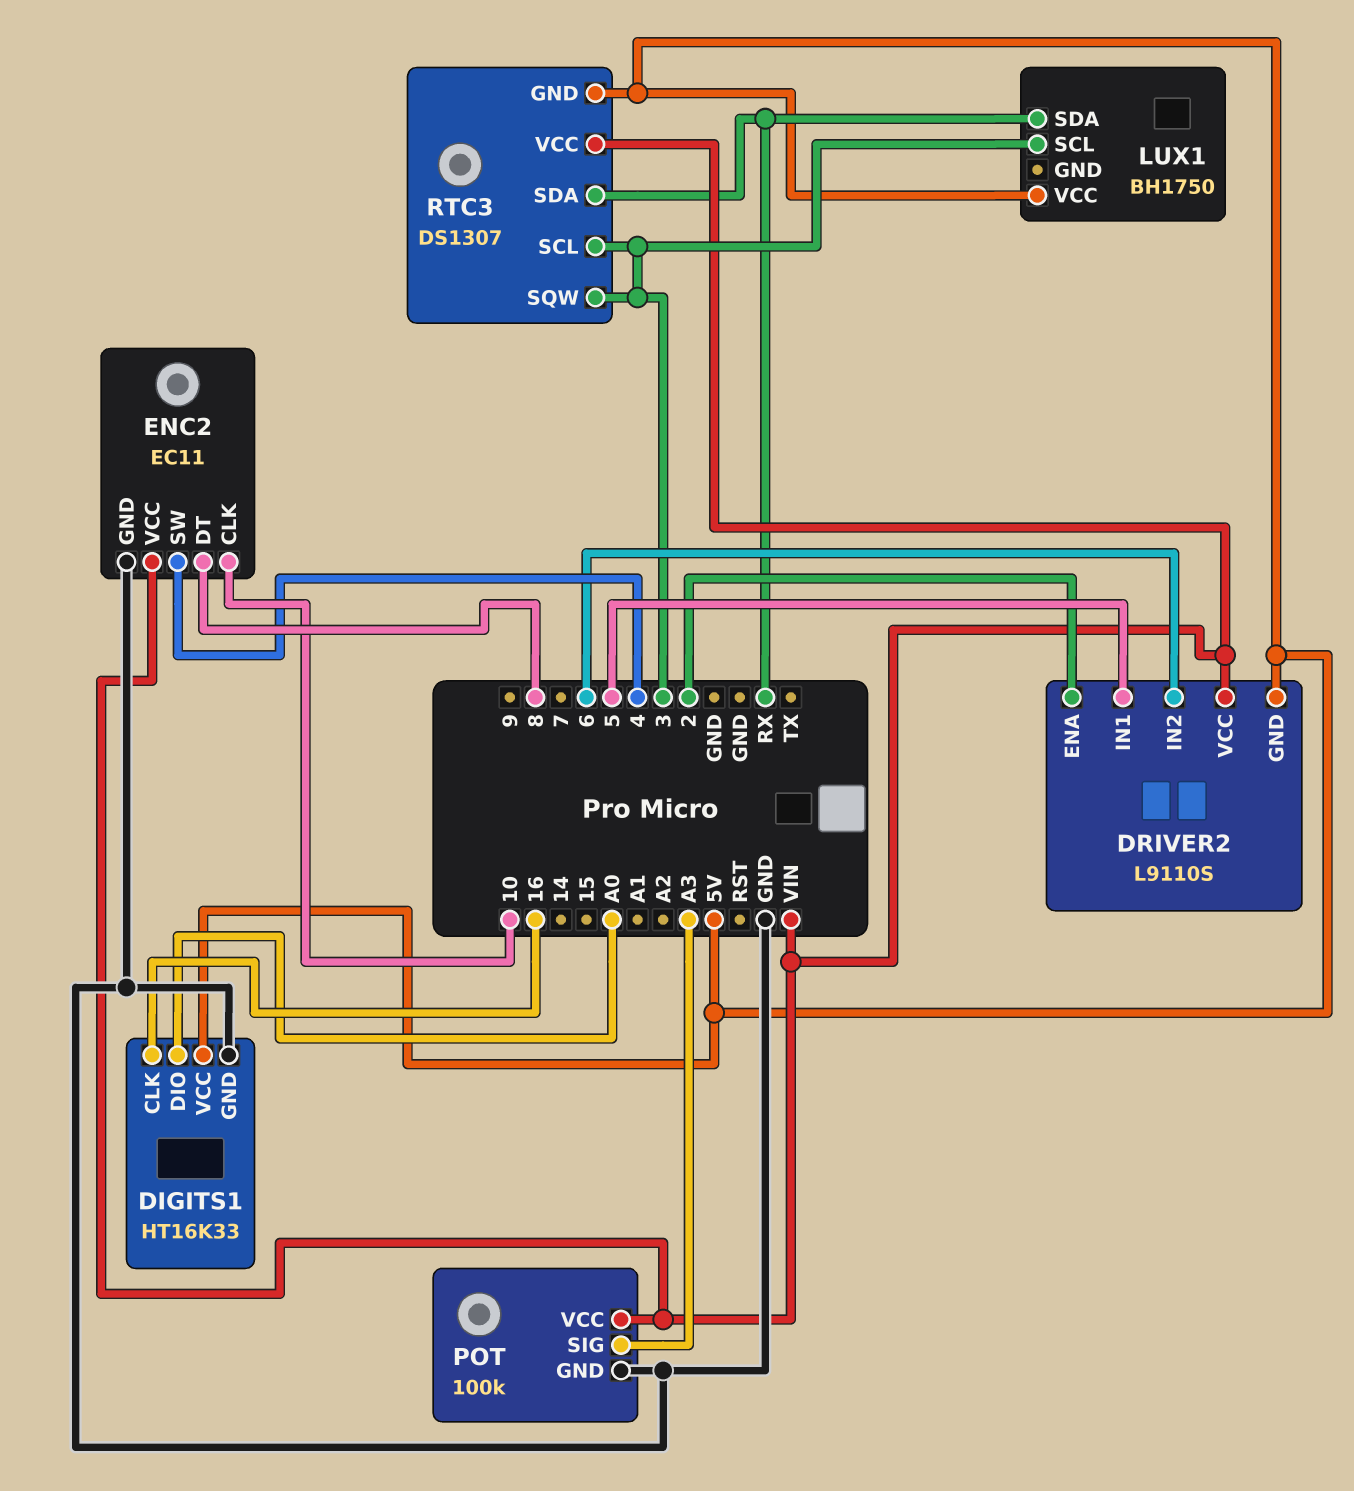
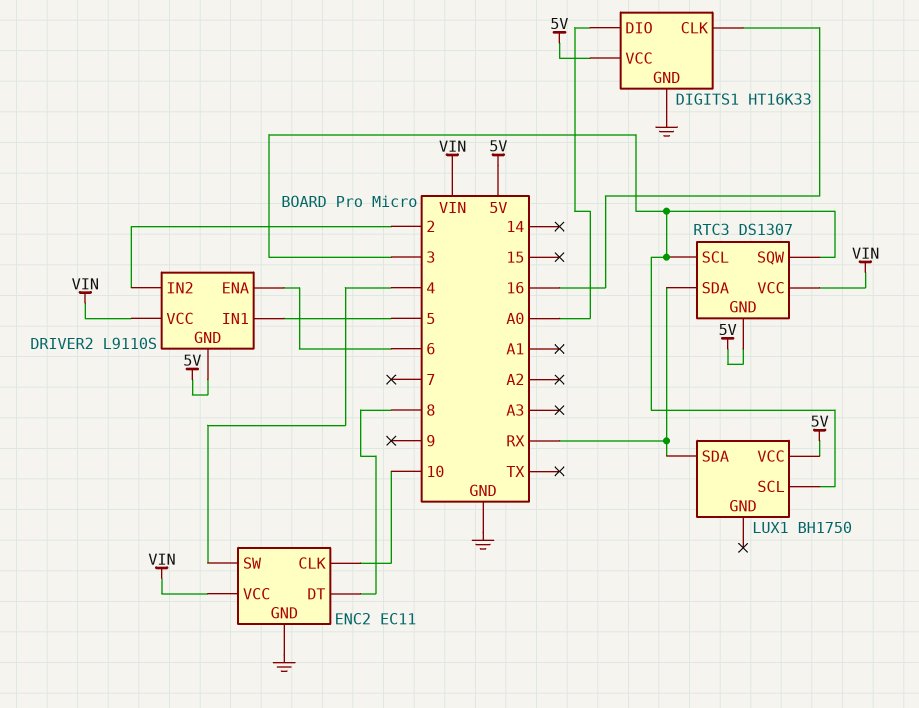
DRIVER2 pin ENA: 2 -> 6
DRIVER2 pin IN2: 6 -> 2
POT: 100k -> none
POT pin GND: GND -> none
POT pin SIG: A3 -> none
POT pin VCC: VIN -> none

